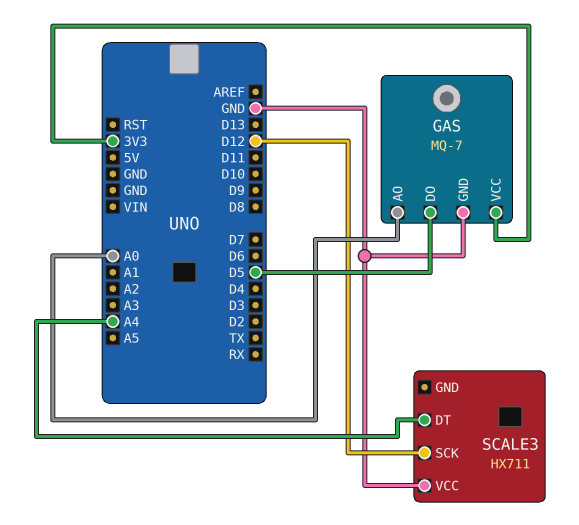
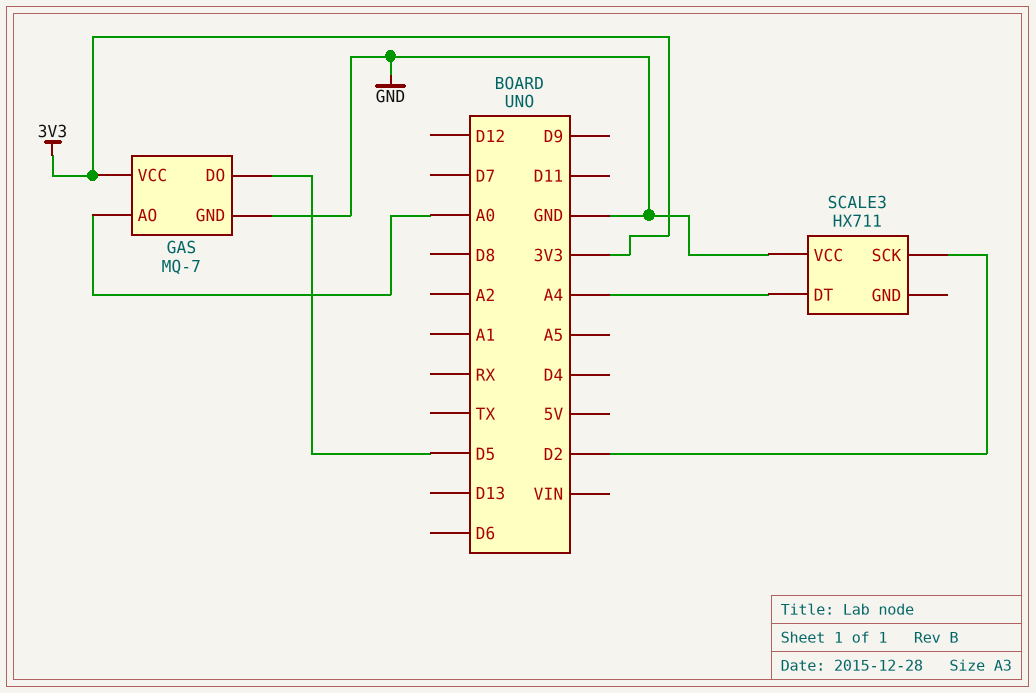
SCALE3 pin SCK: D12 -> D2

